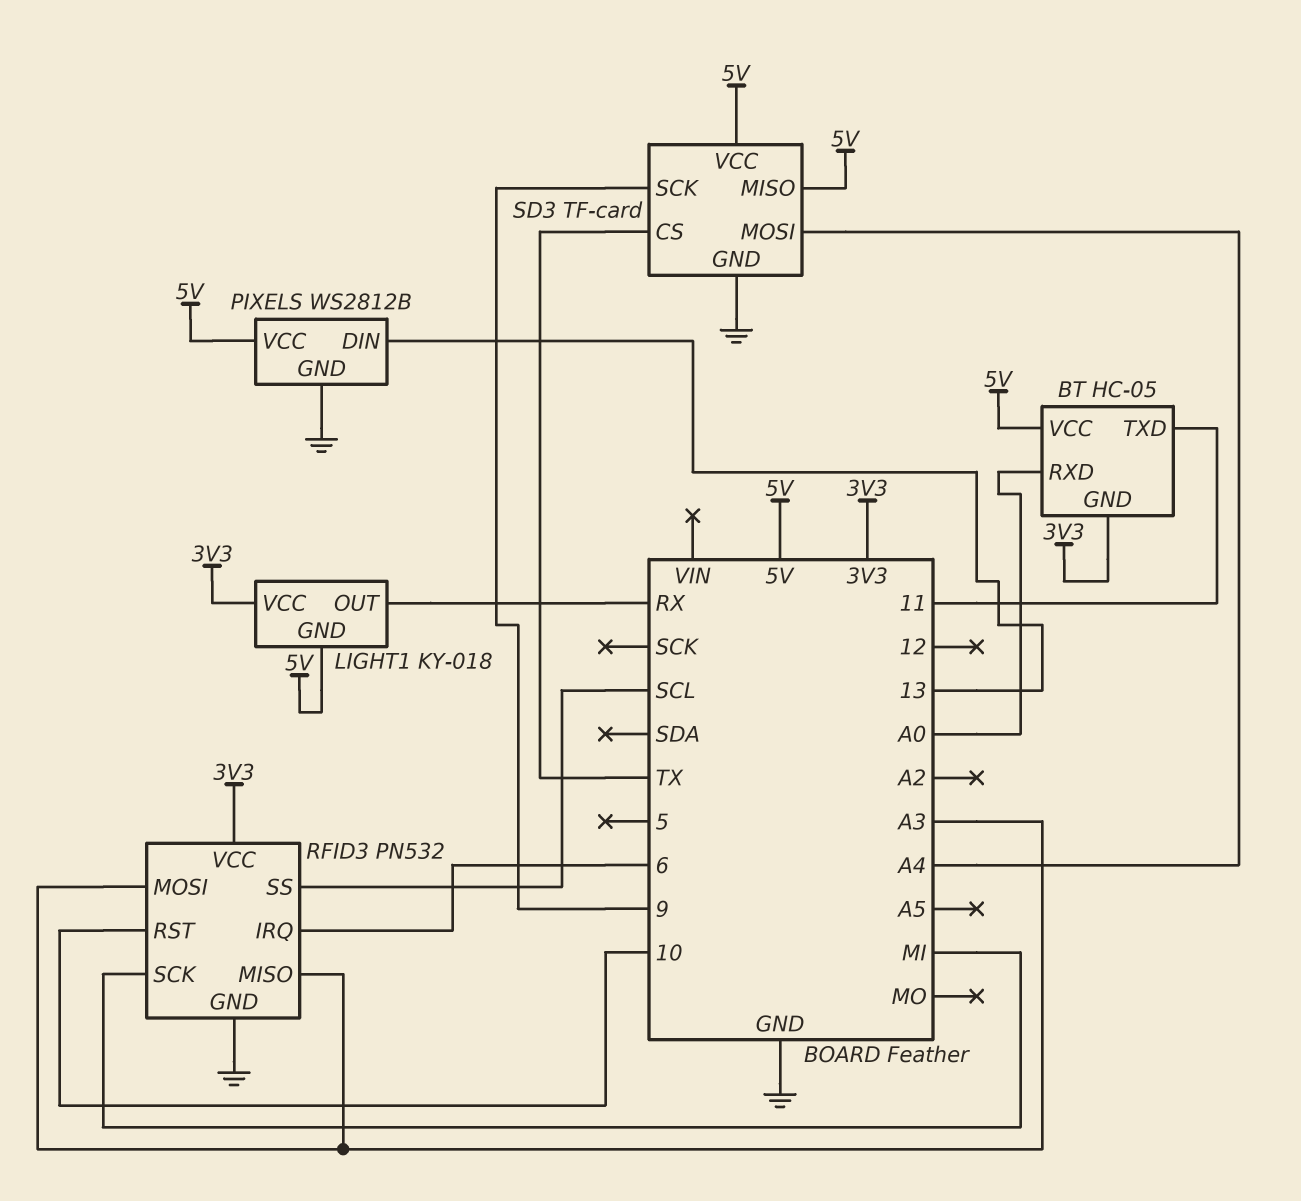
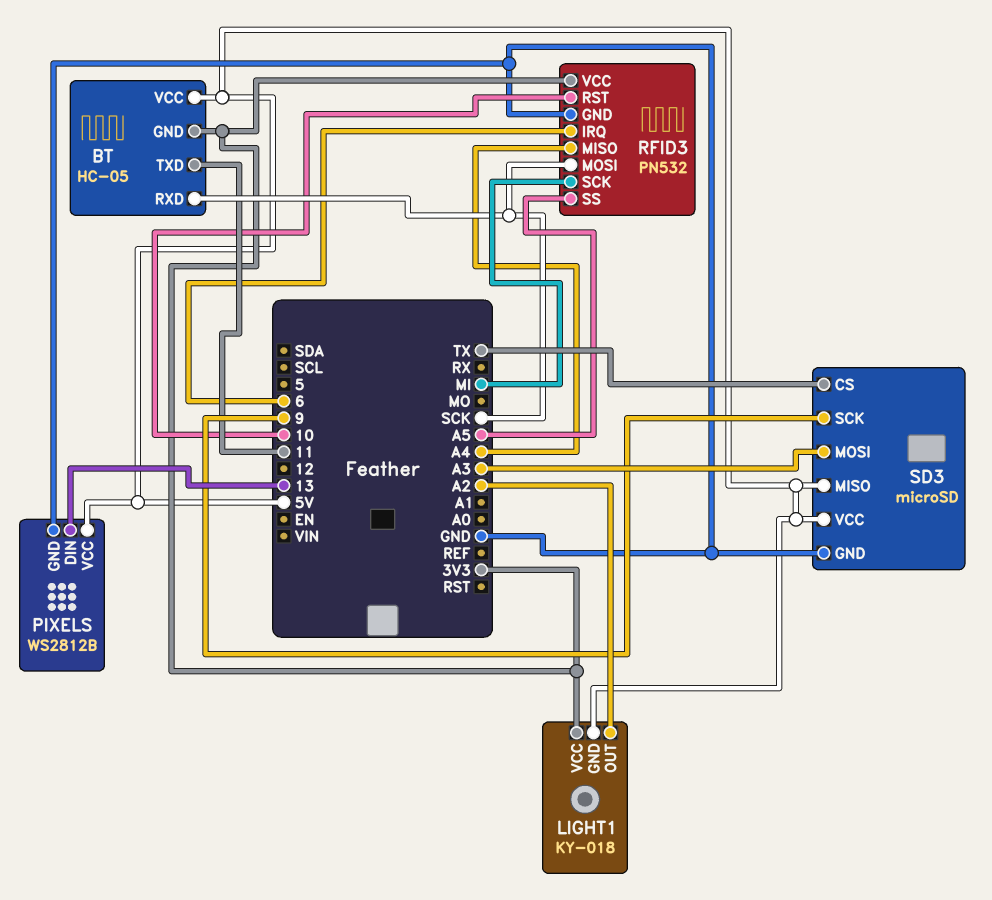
BT pin RXD: A0 -> SCK
LIGHT1 pin OUT: RX -> A2
RFID3 pin MISO: A3 -> A4
RFID3 pin MOSI: A3 -> SCK
RFID3 pin SS: SCL -> A5
SD3: TF-card -> microSD
SD3 pin MOSI: A4 -> A3

